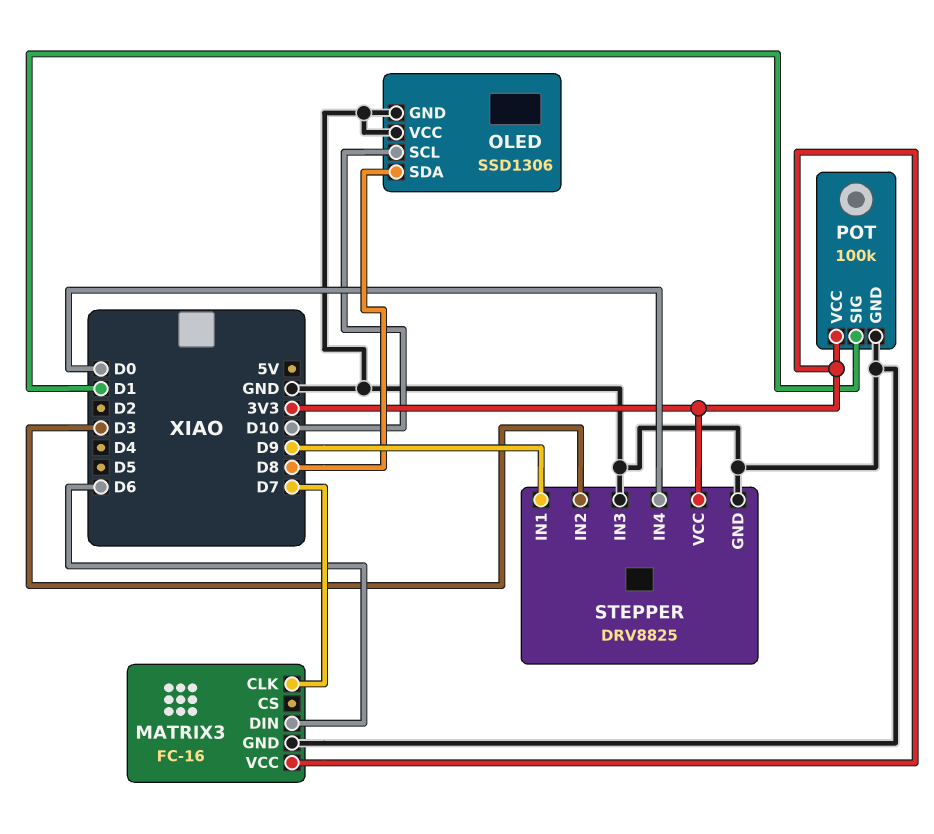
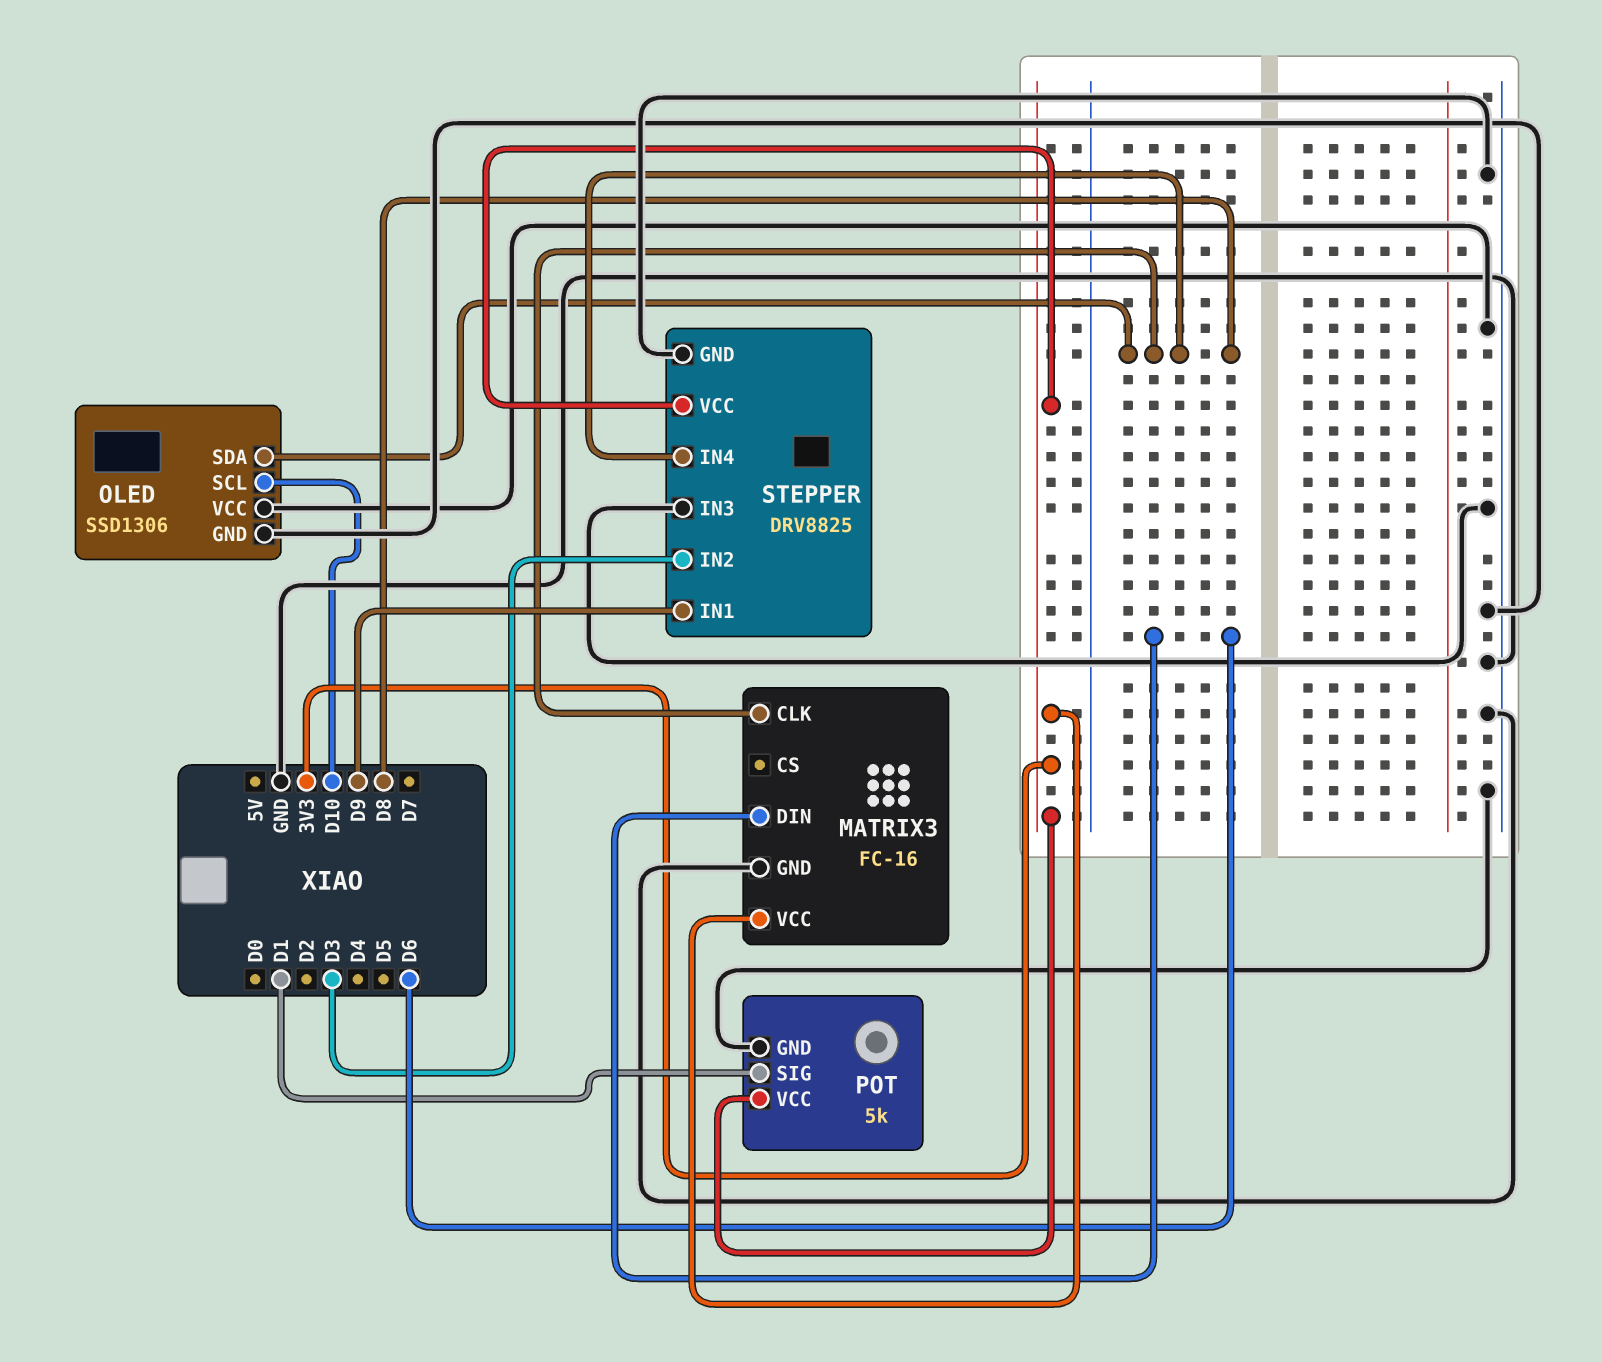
MATRIX3 pin CLK: D7 -> D8
POT: 100k -> 5k
STEPPER pin IN4: D0 -> D8

